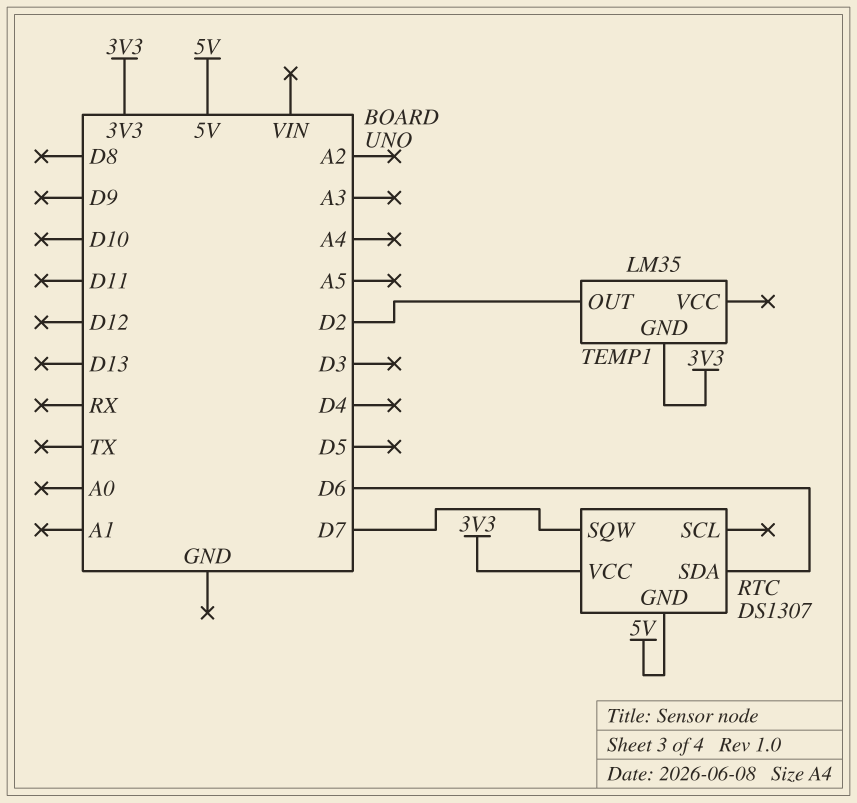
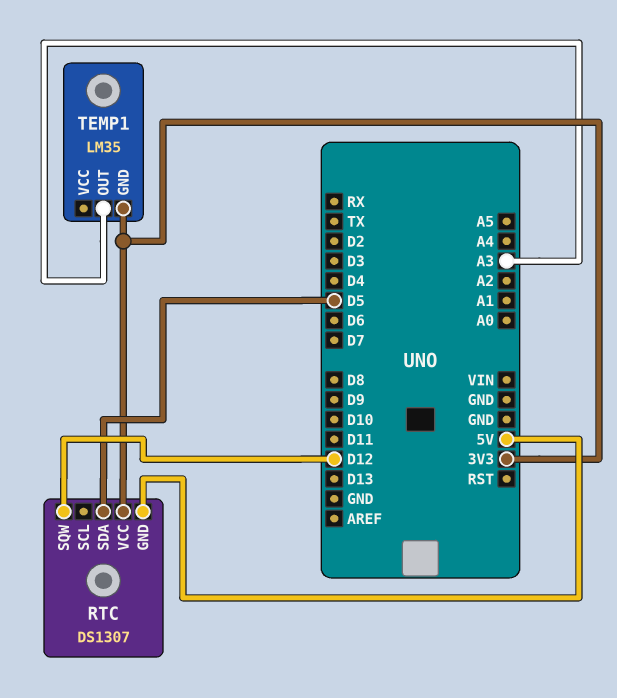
RTC pin SDA: D6 -> D5
RTC pin SQW: D7 -> D12
TEMP1 pin OUT: D2 -> A3

